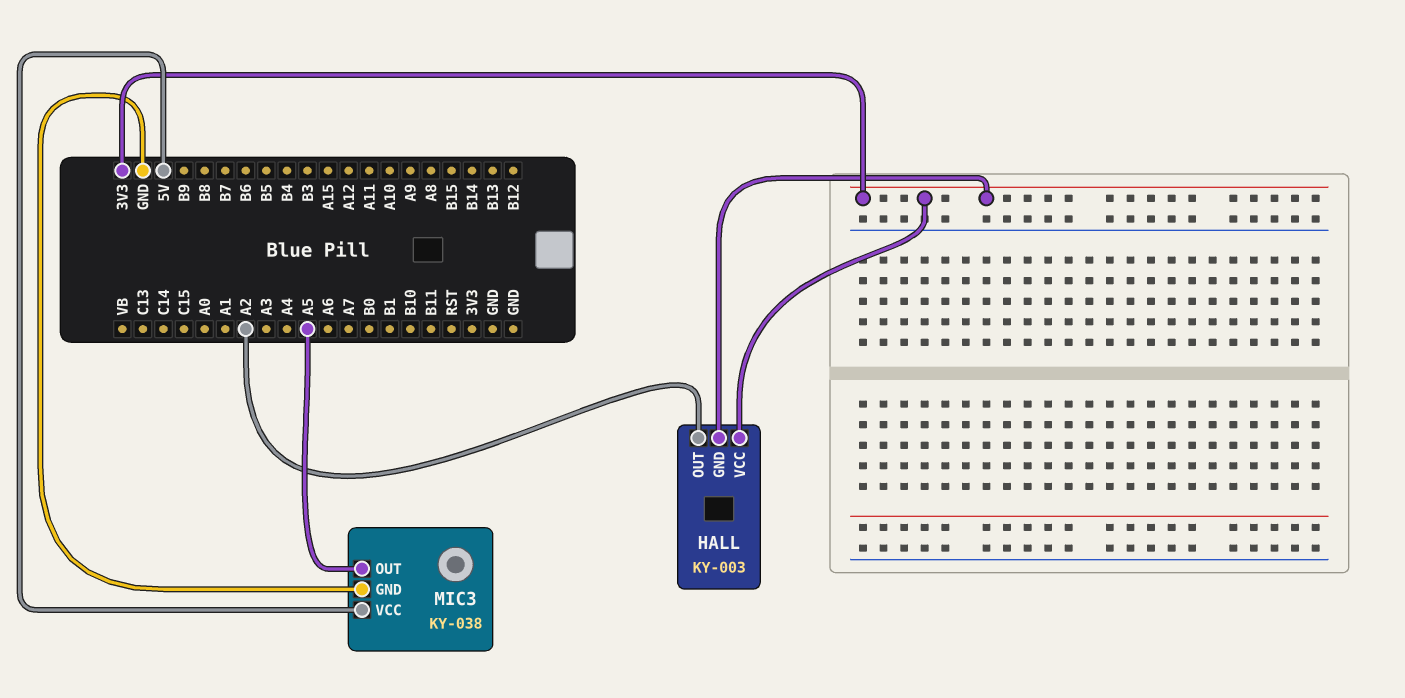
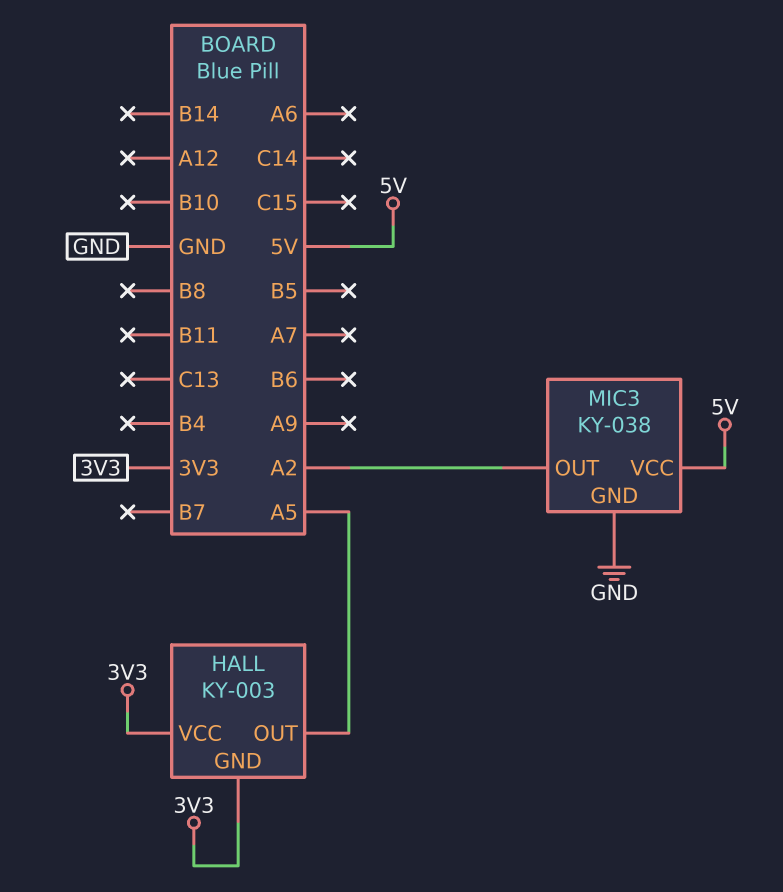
HALL pin OUT: A2 -> A5
MIC3 pin OUT: A5 -> A2

